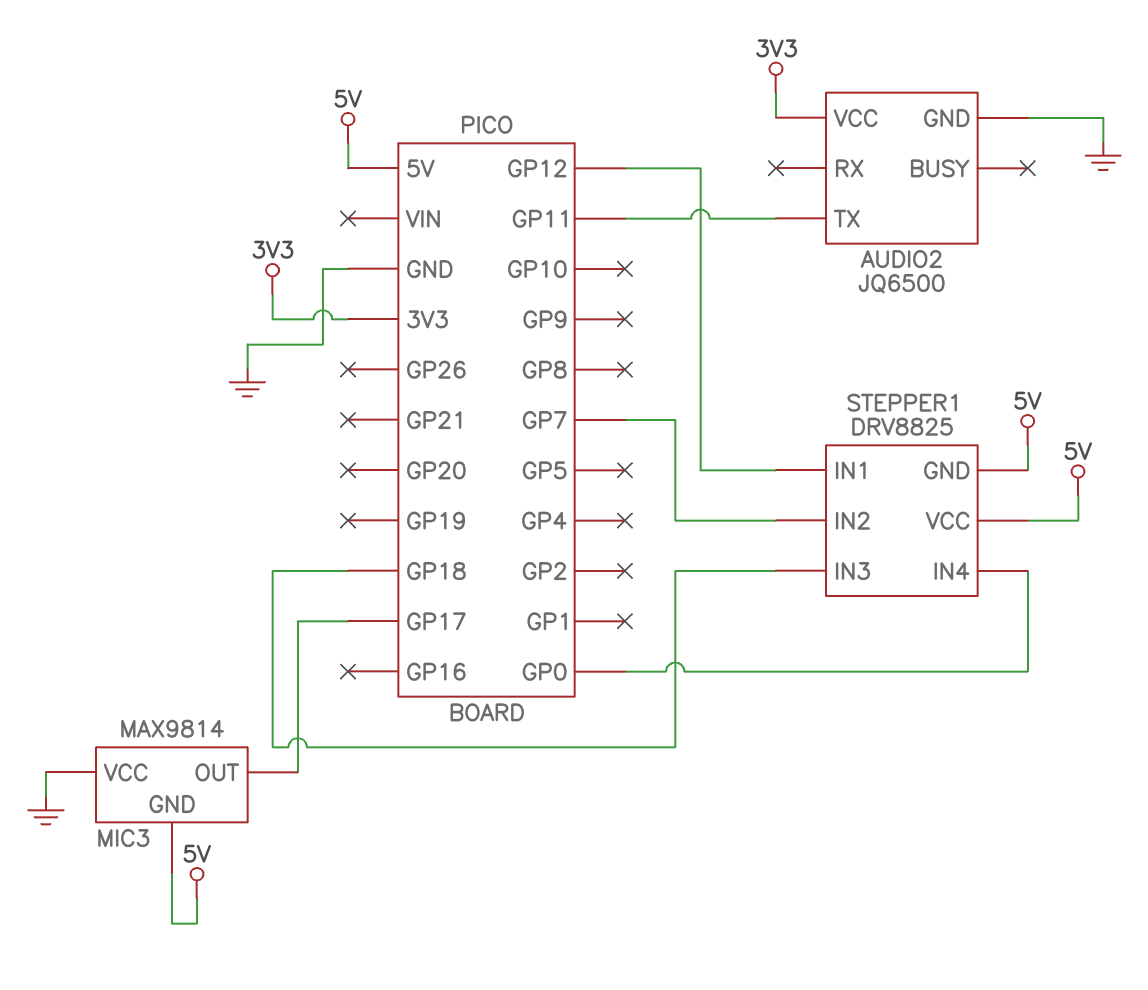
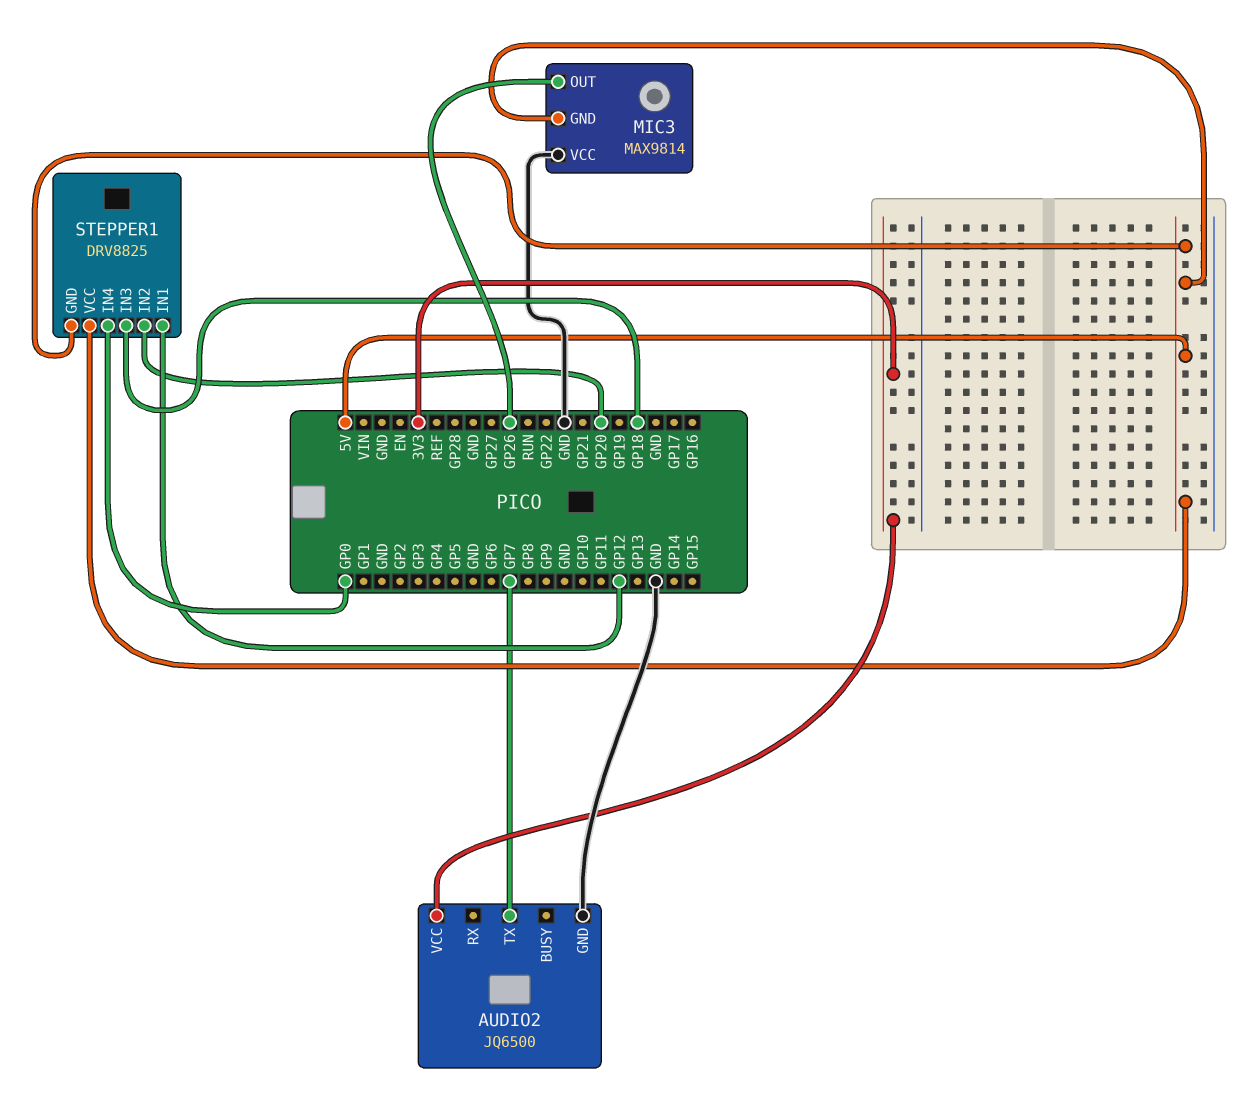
AUDIO2 pin TX: GP11 -> GP7
MIC3 pin OUT: GP17 -> GP26
STEPPER1 pin IN2: GP7 -> GP20

